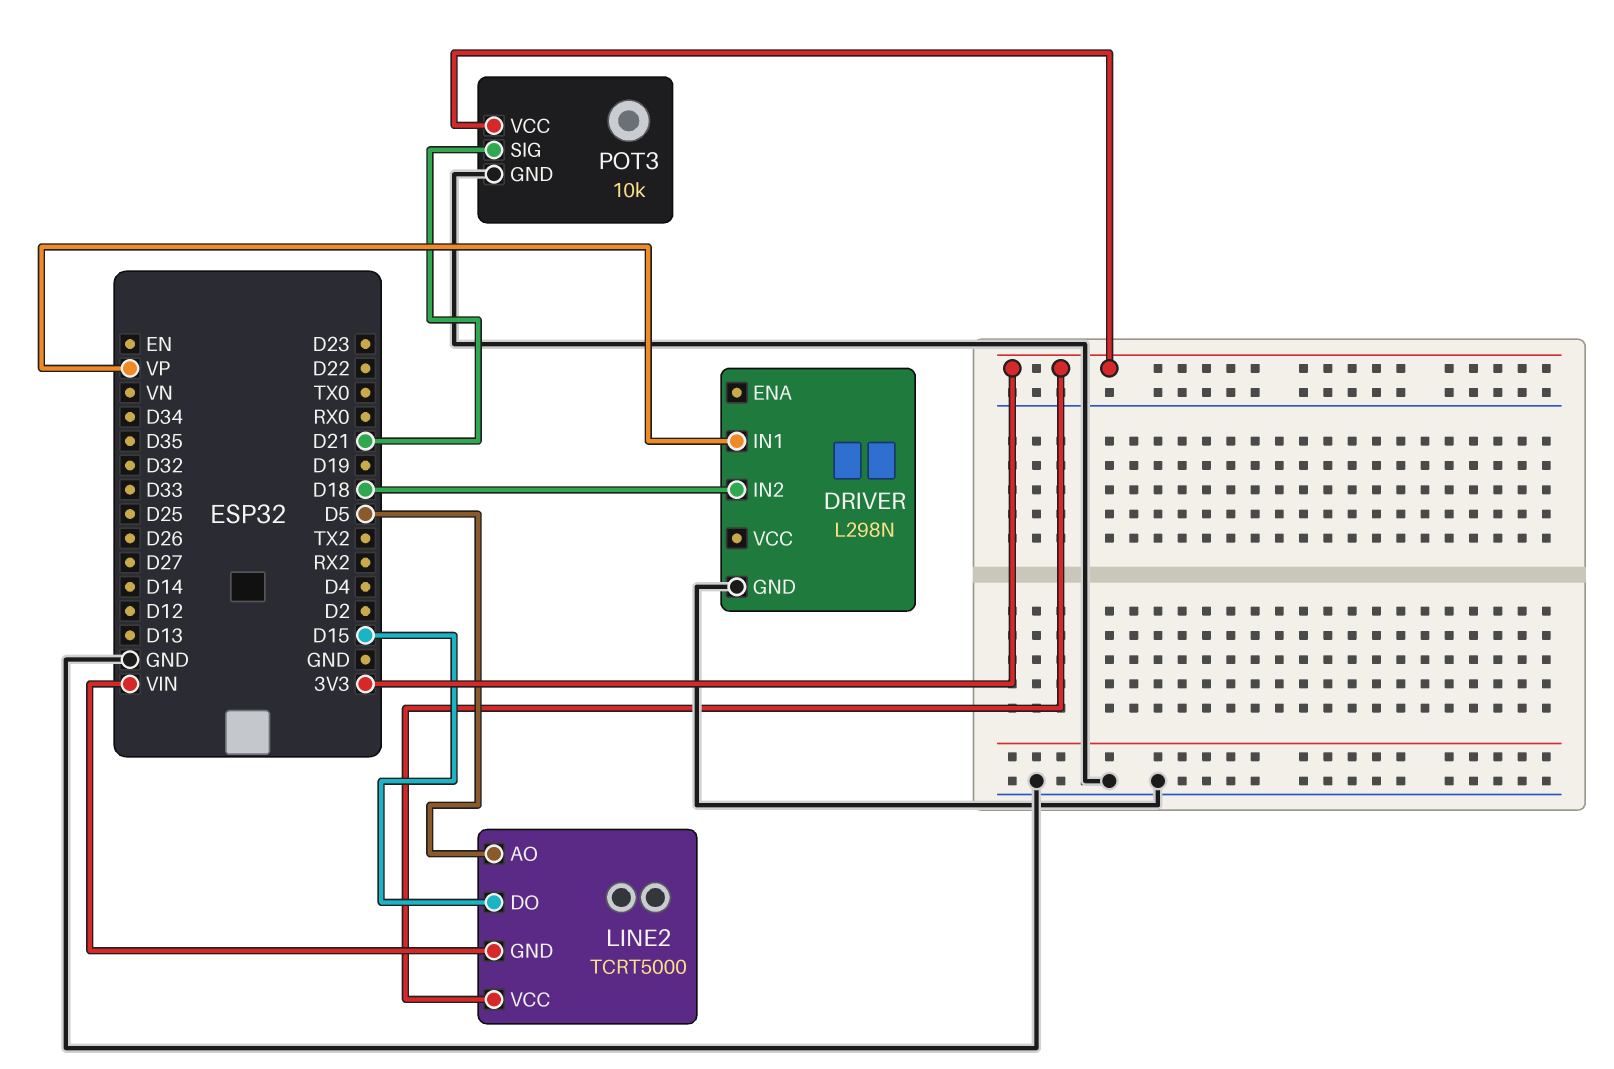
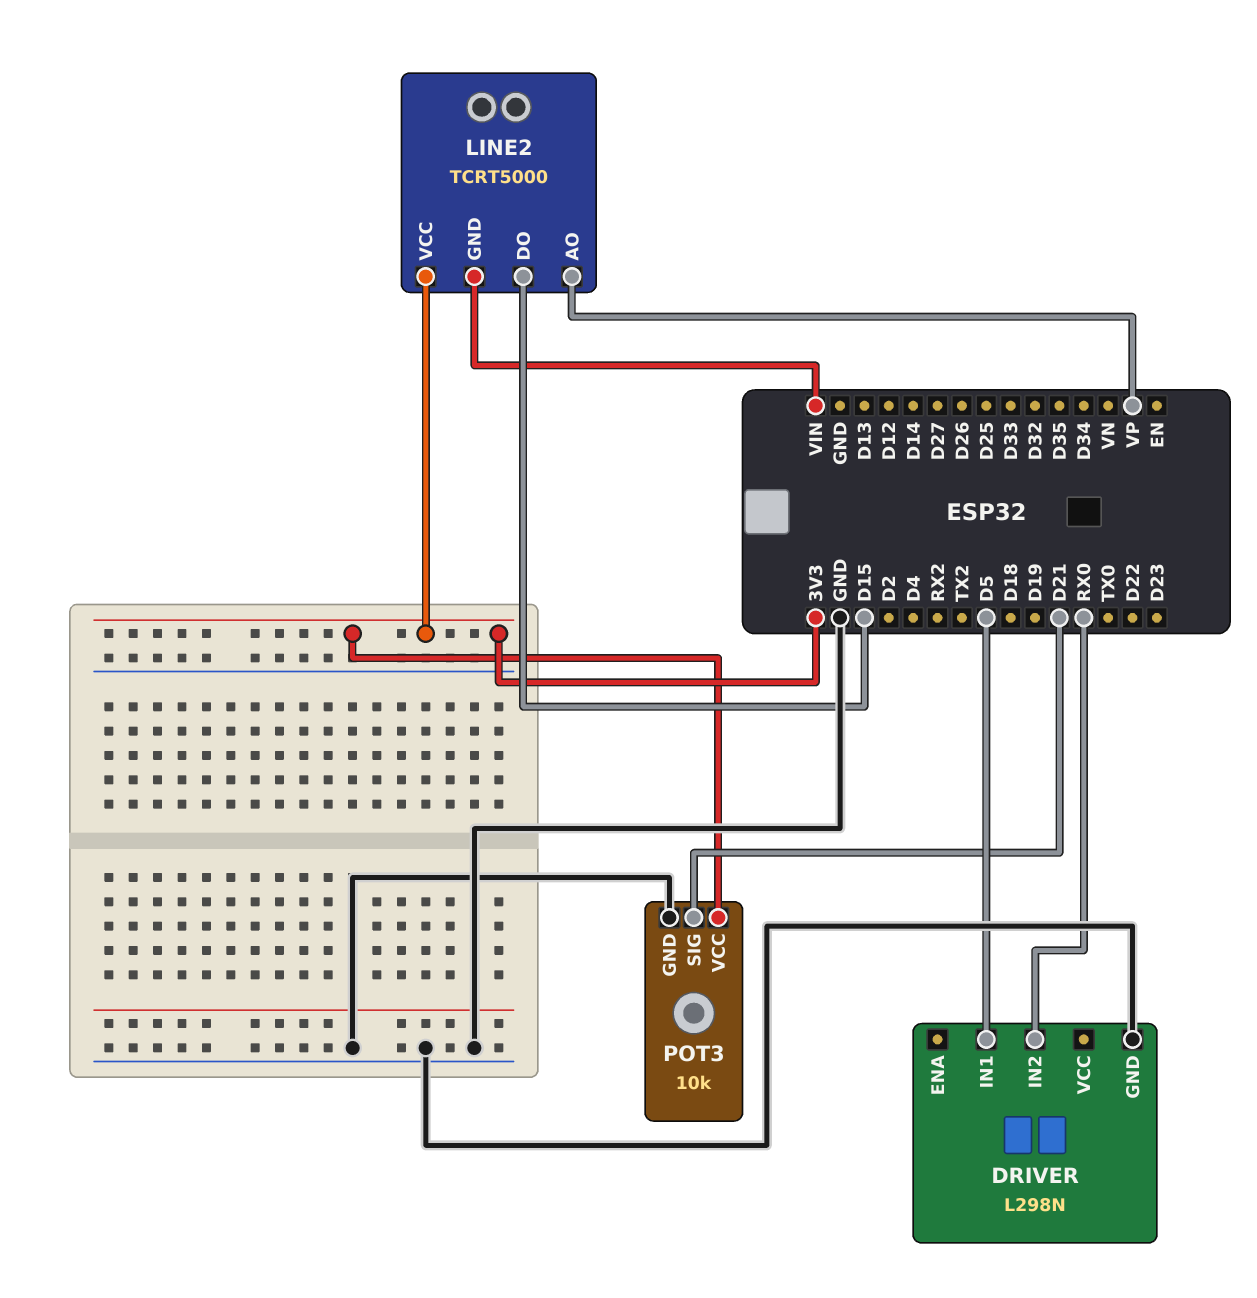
DRIVER pin IN1: VP -> D5
DRIVER pin IN2: D18 -> RX0
LINE2 pin AO: D5 -> VP

